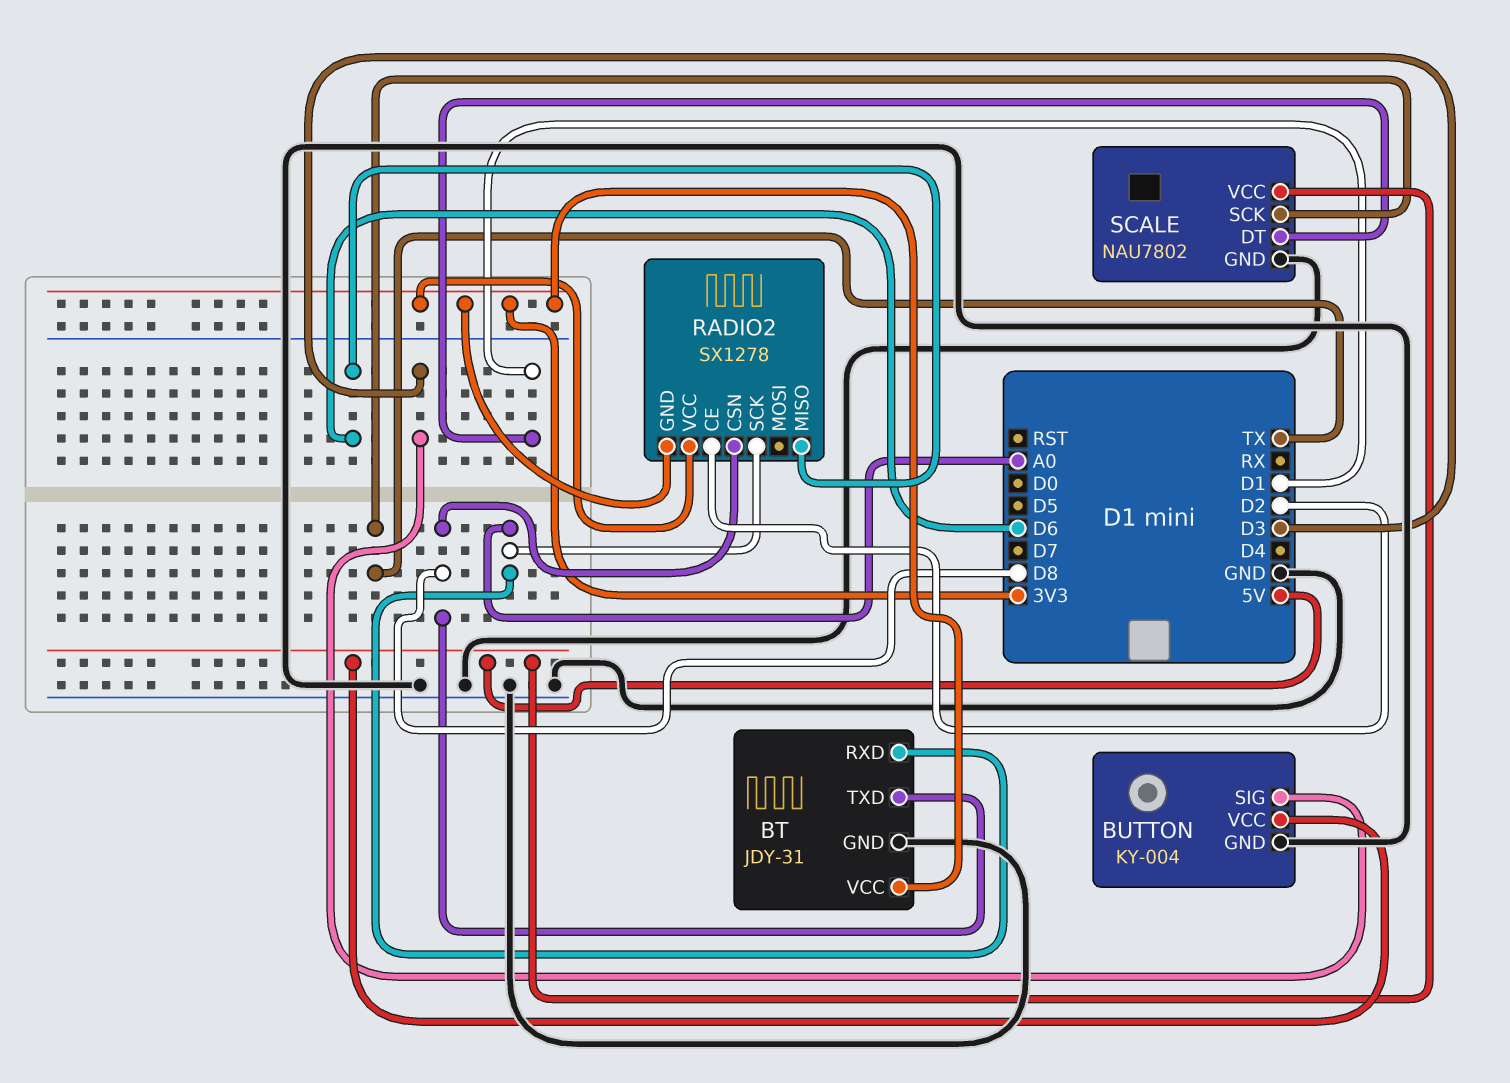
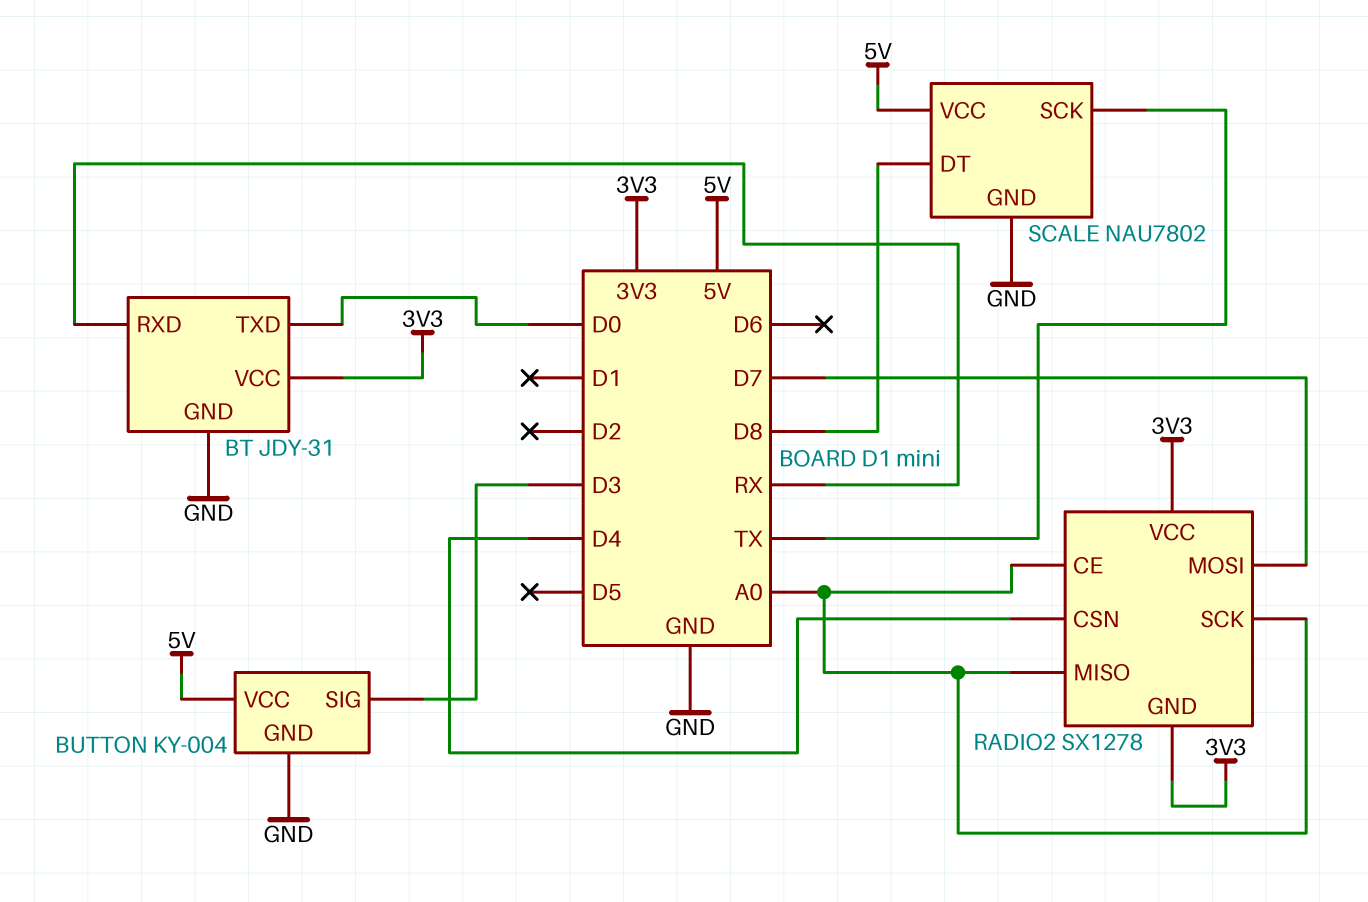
BT pin RXD: A0 -> RX
BT pin TXD: D8 -> D0
RADIO2 pin CE: D2 -> A0
RADIO2 pin CSN: D8 -> D4
RADIO2 pin MISO: D6 -> A0
RADIO2 pin MOSI: none -> D7
SCALE pin DT: D1 -> D8

